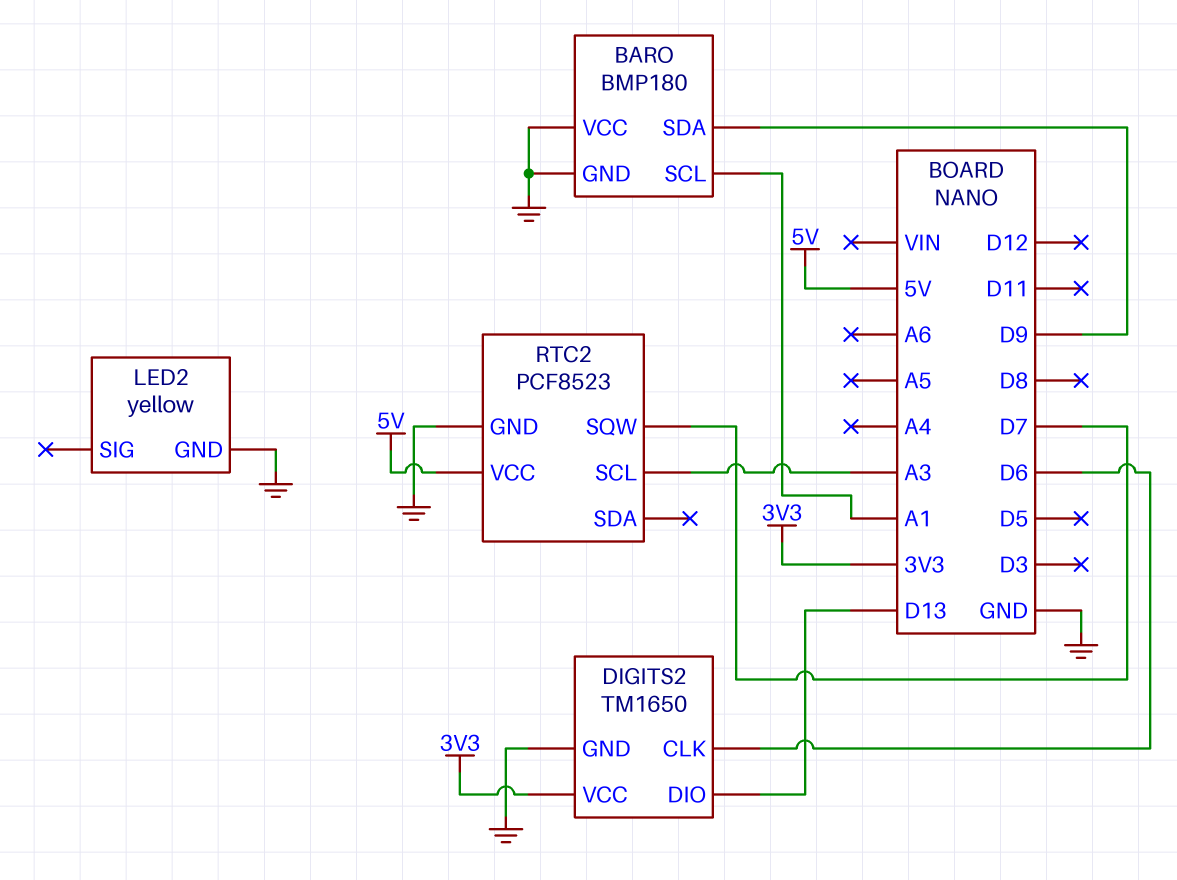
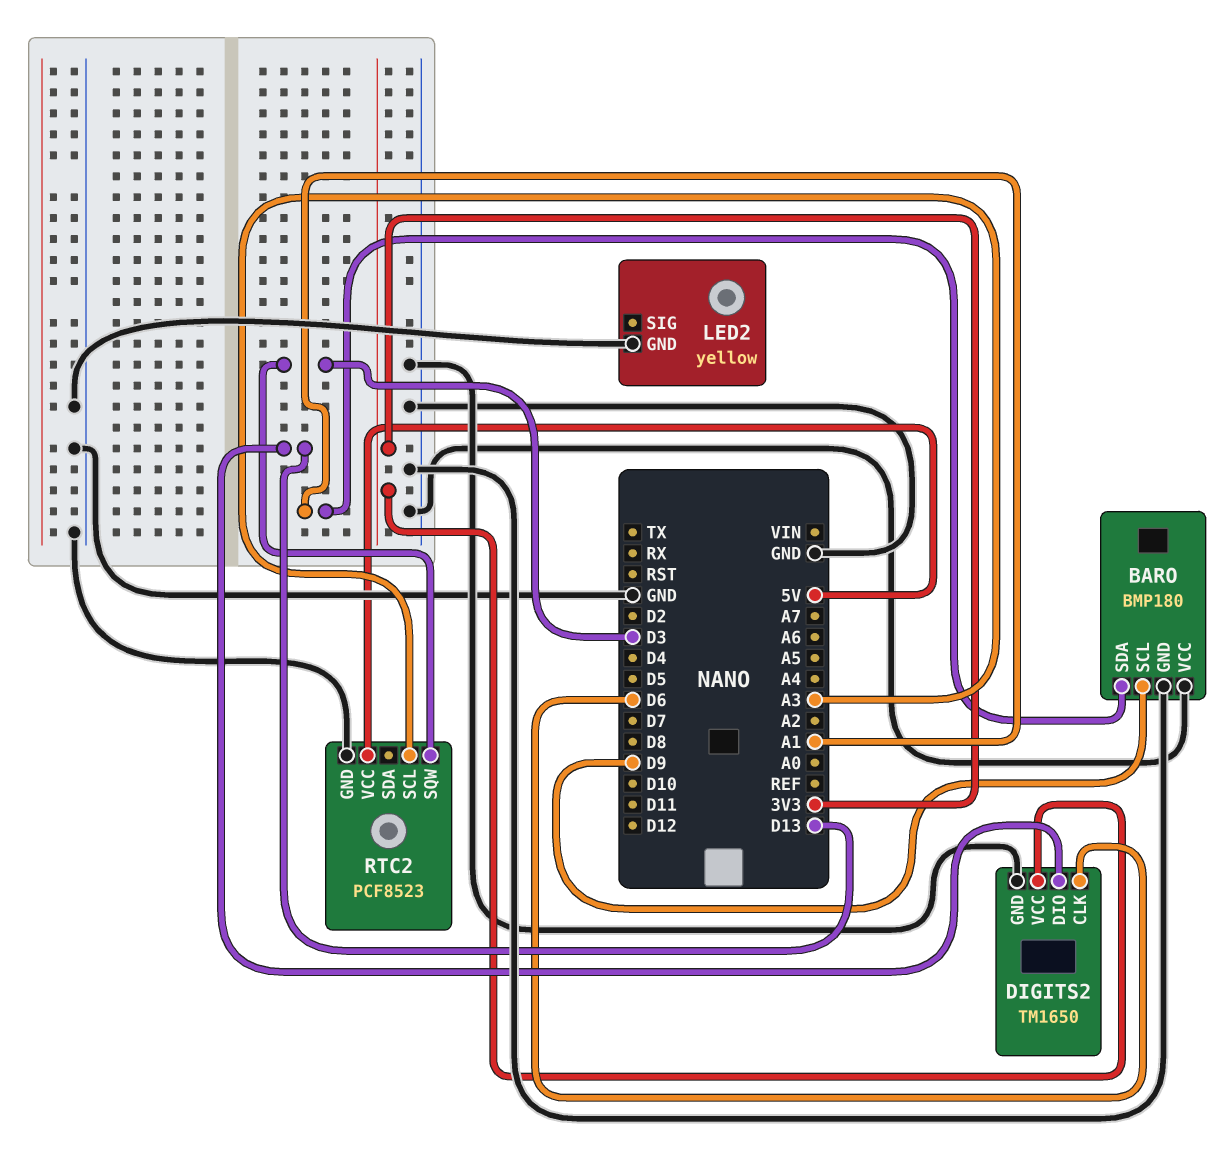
BARO pin SCL: A1 -> D9
BARO pin SDA: D9 -> A1
RTC2 pin SQW: D7 -> D3

